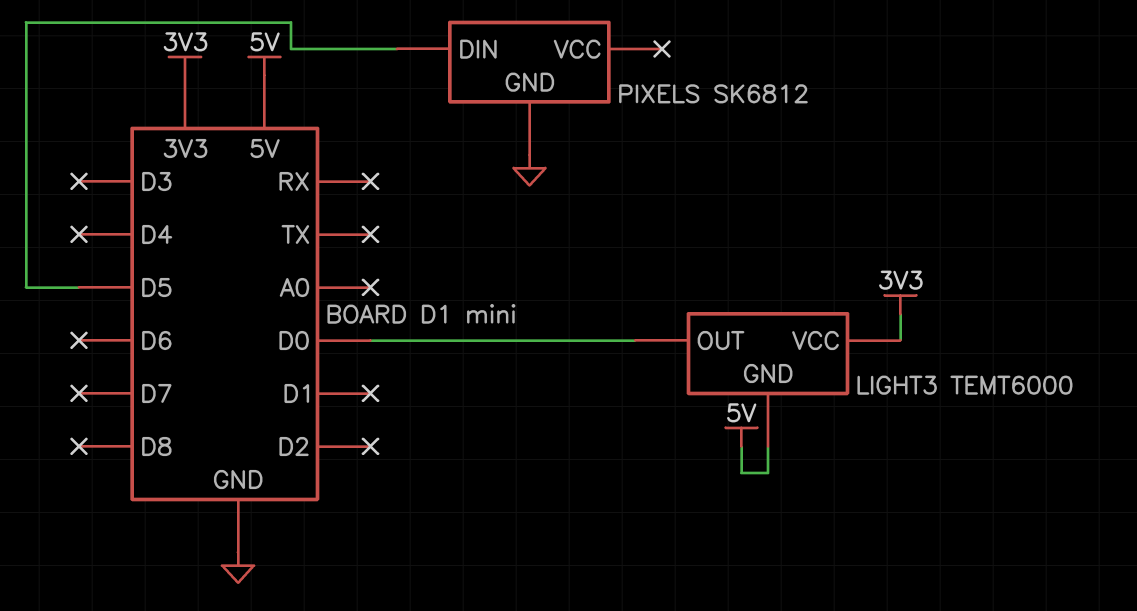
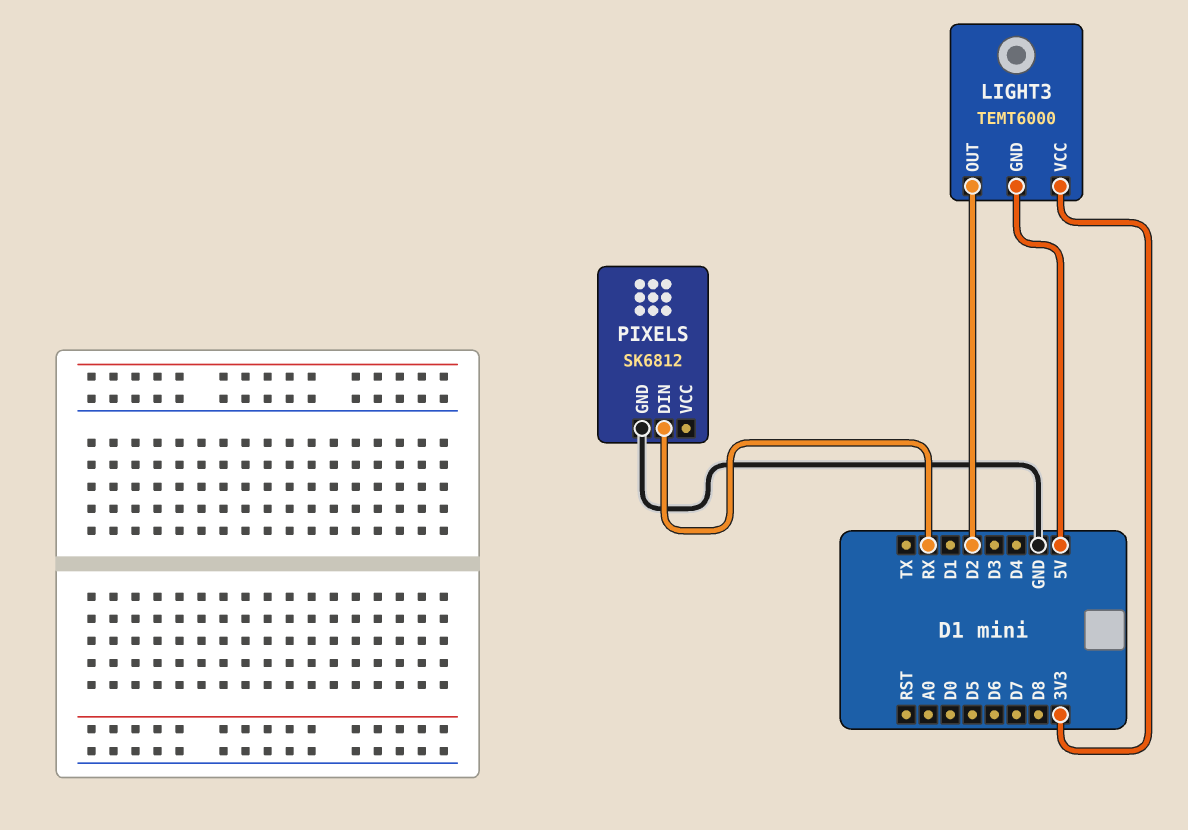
LIGHT3 pin OUT: D0 -> D2
PIXELS pin DIN: D5 -> RX

